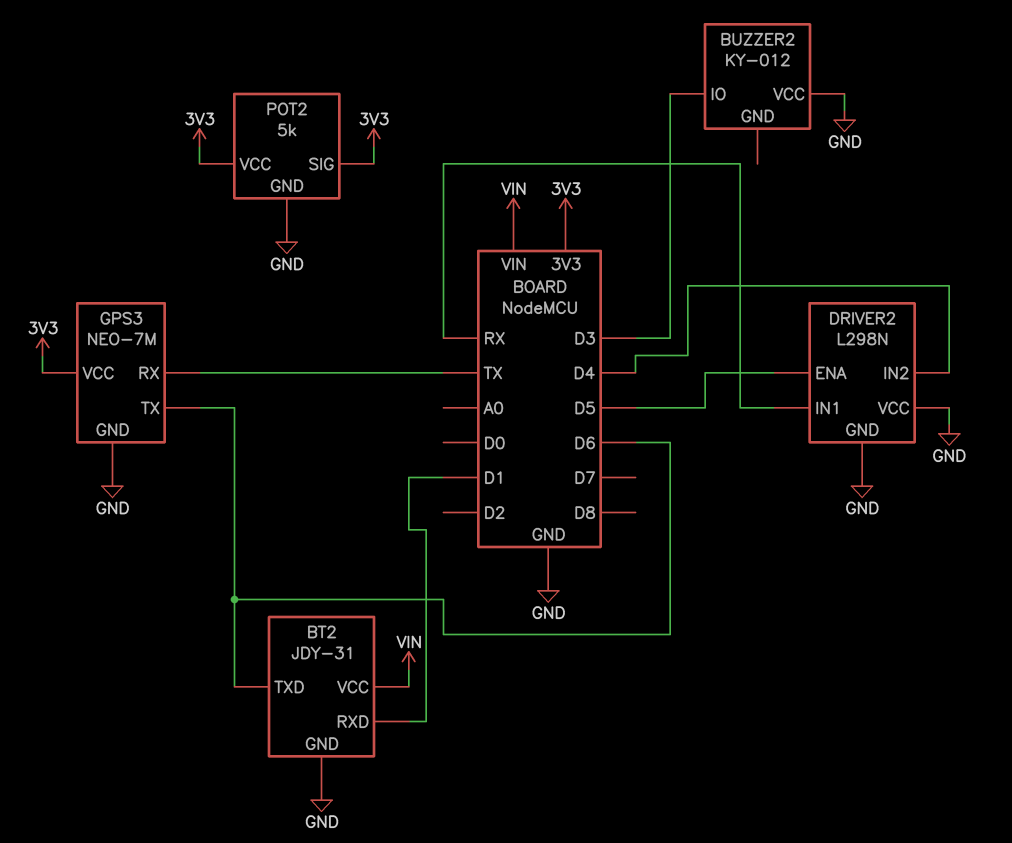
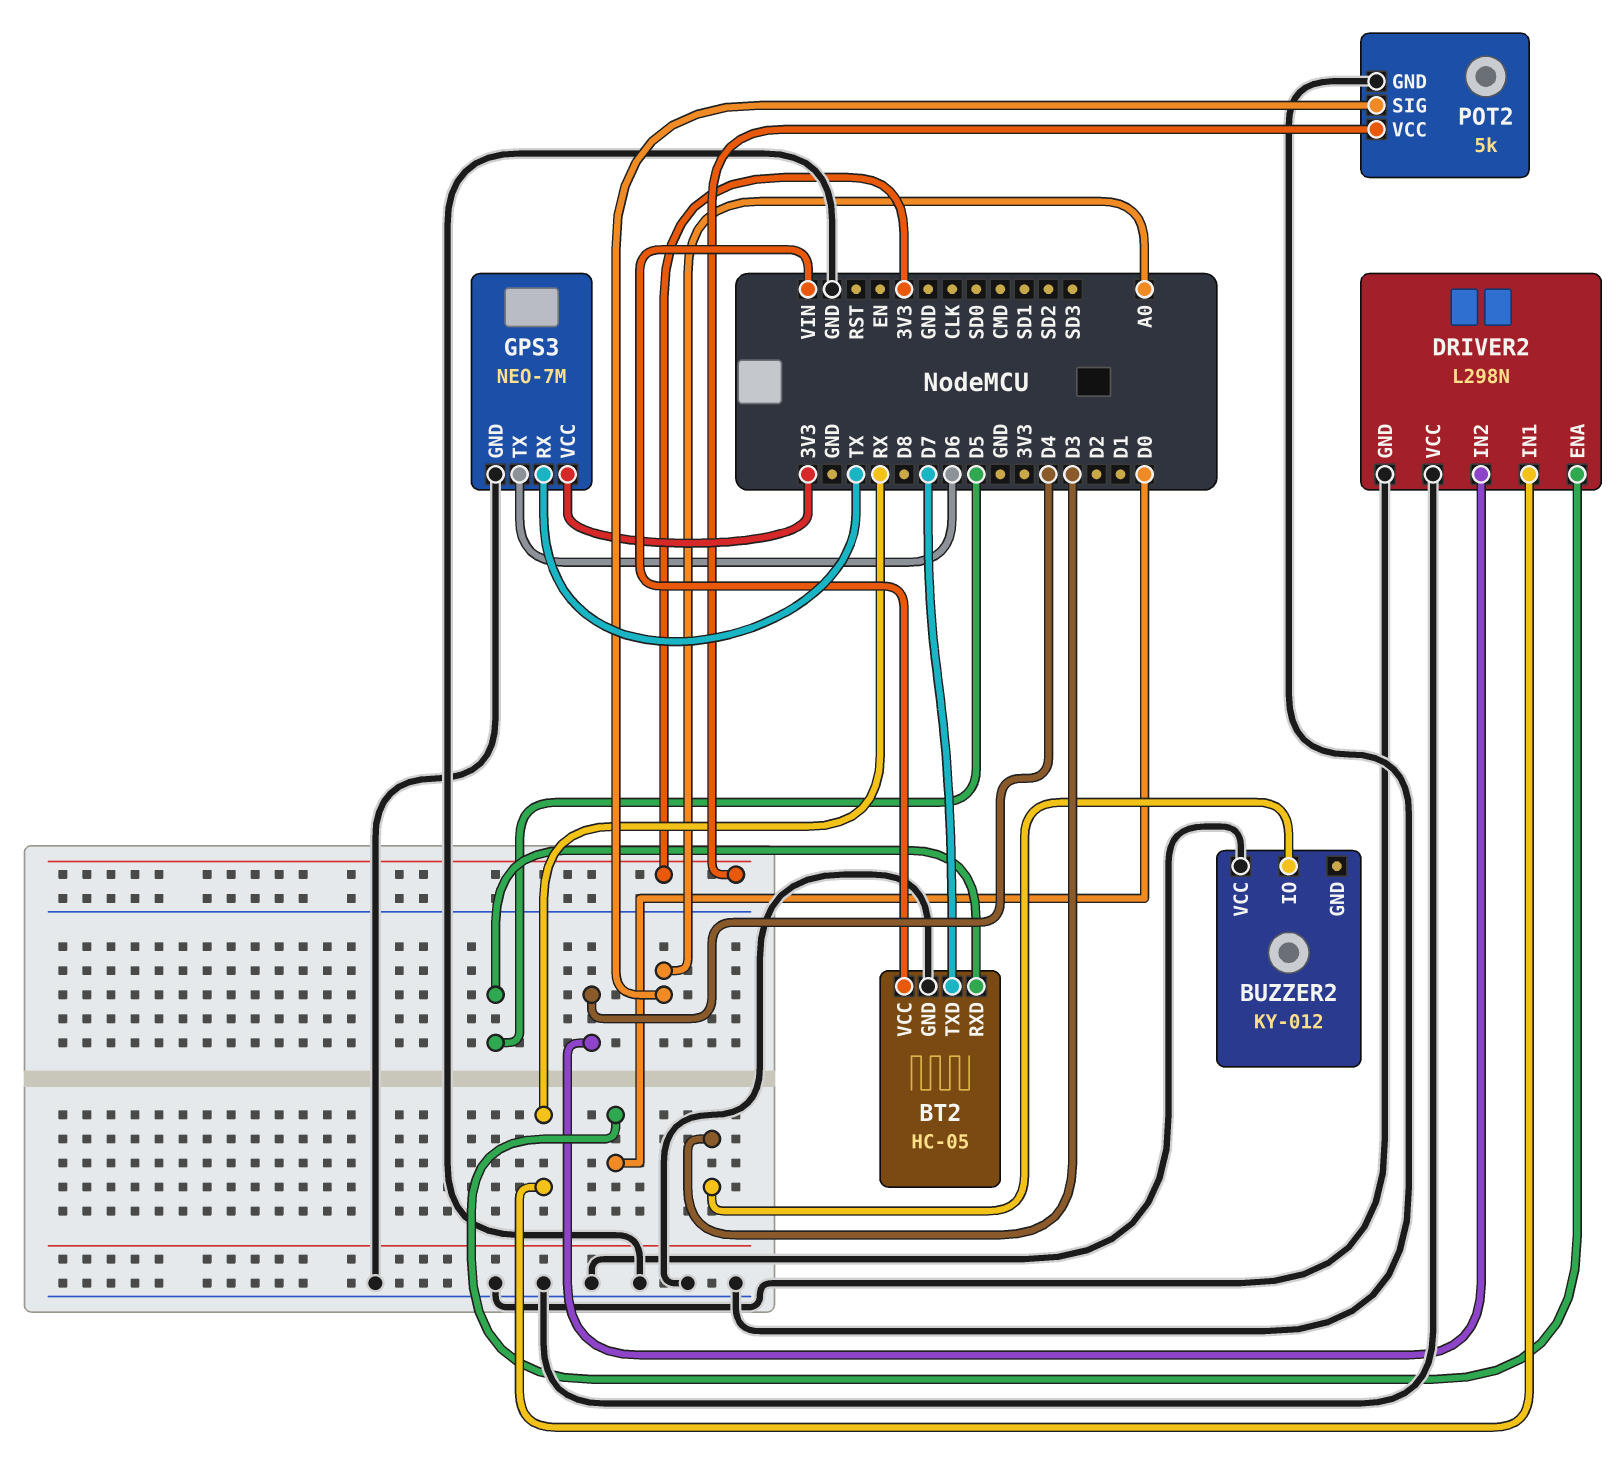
BT2: JDY-31 -> HC-05
BT2 pin RXD: D1 -> D5
BT2 pin TXD: D6 -> D7
DRIVER2 pin ENA: D5 -> D0
POT2 pin SIG: 3V3 -> A0

